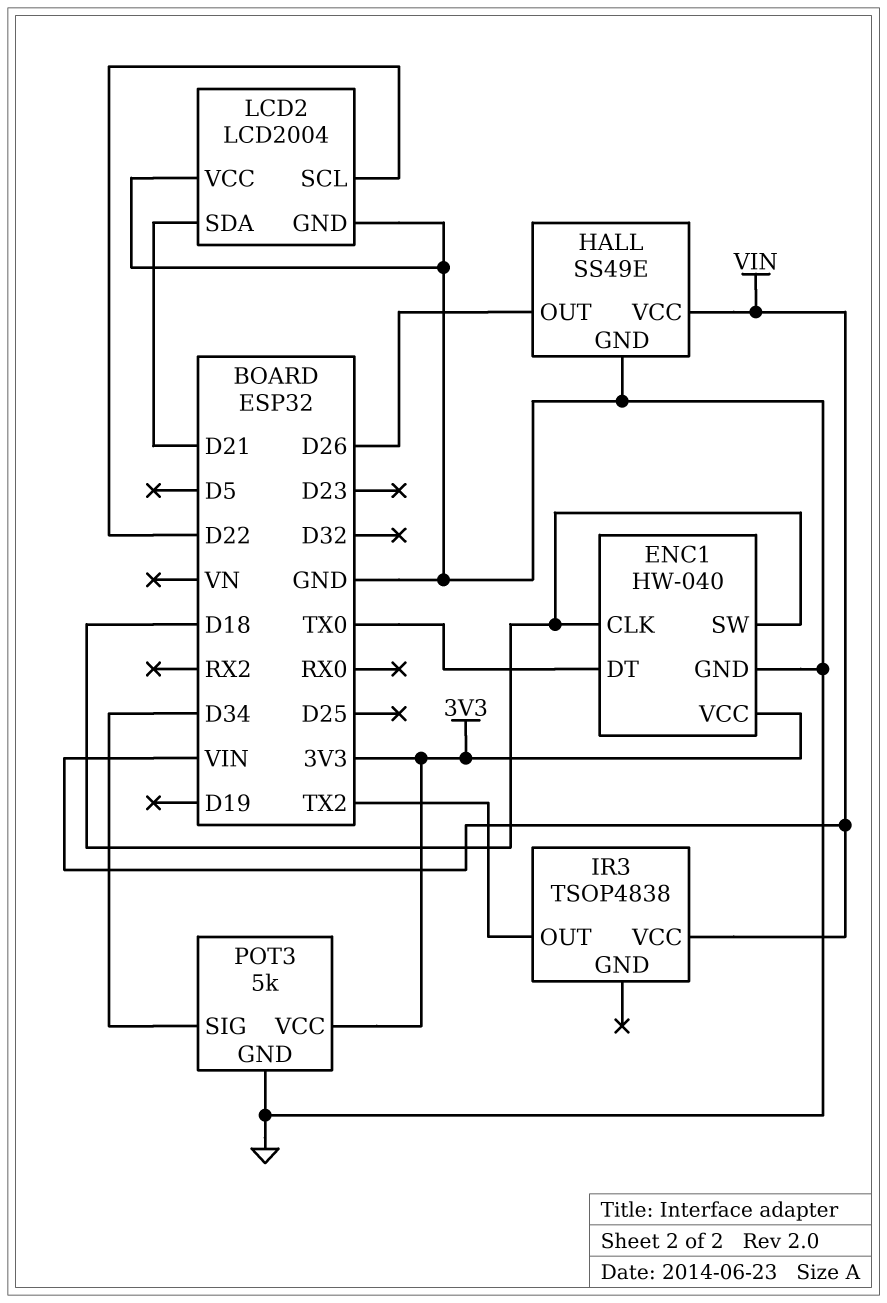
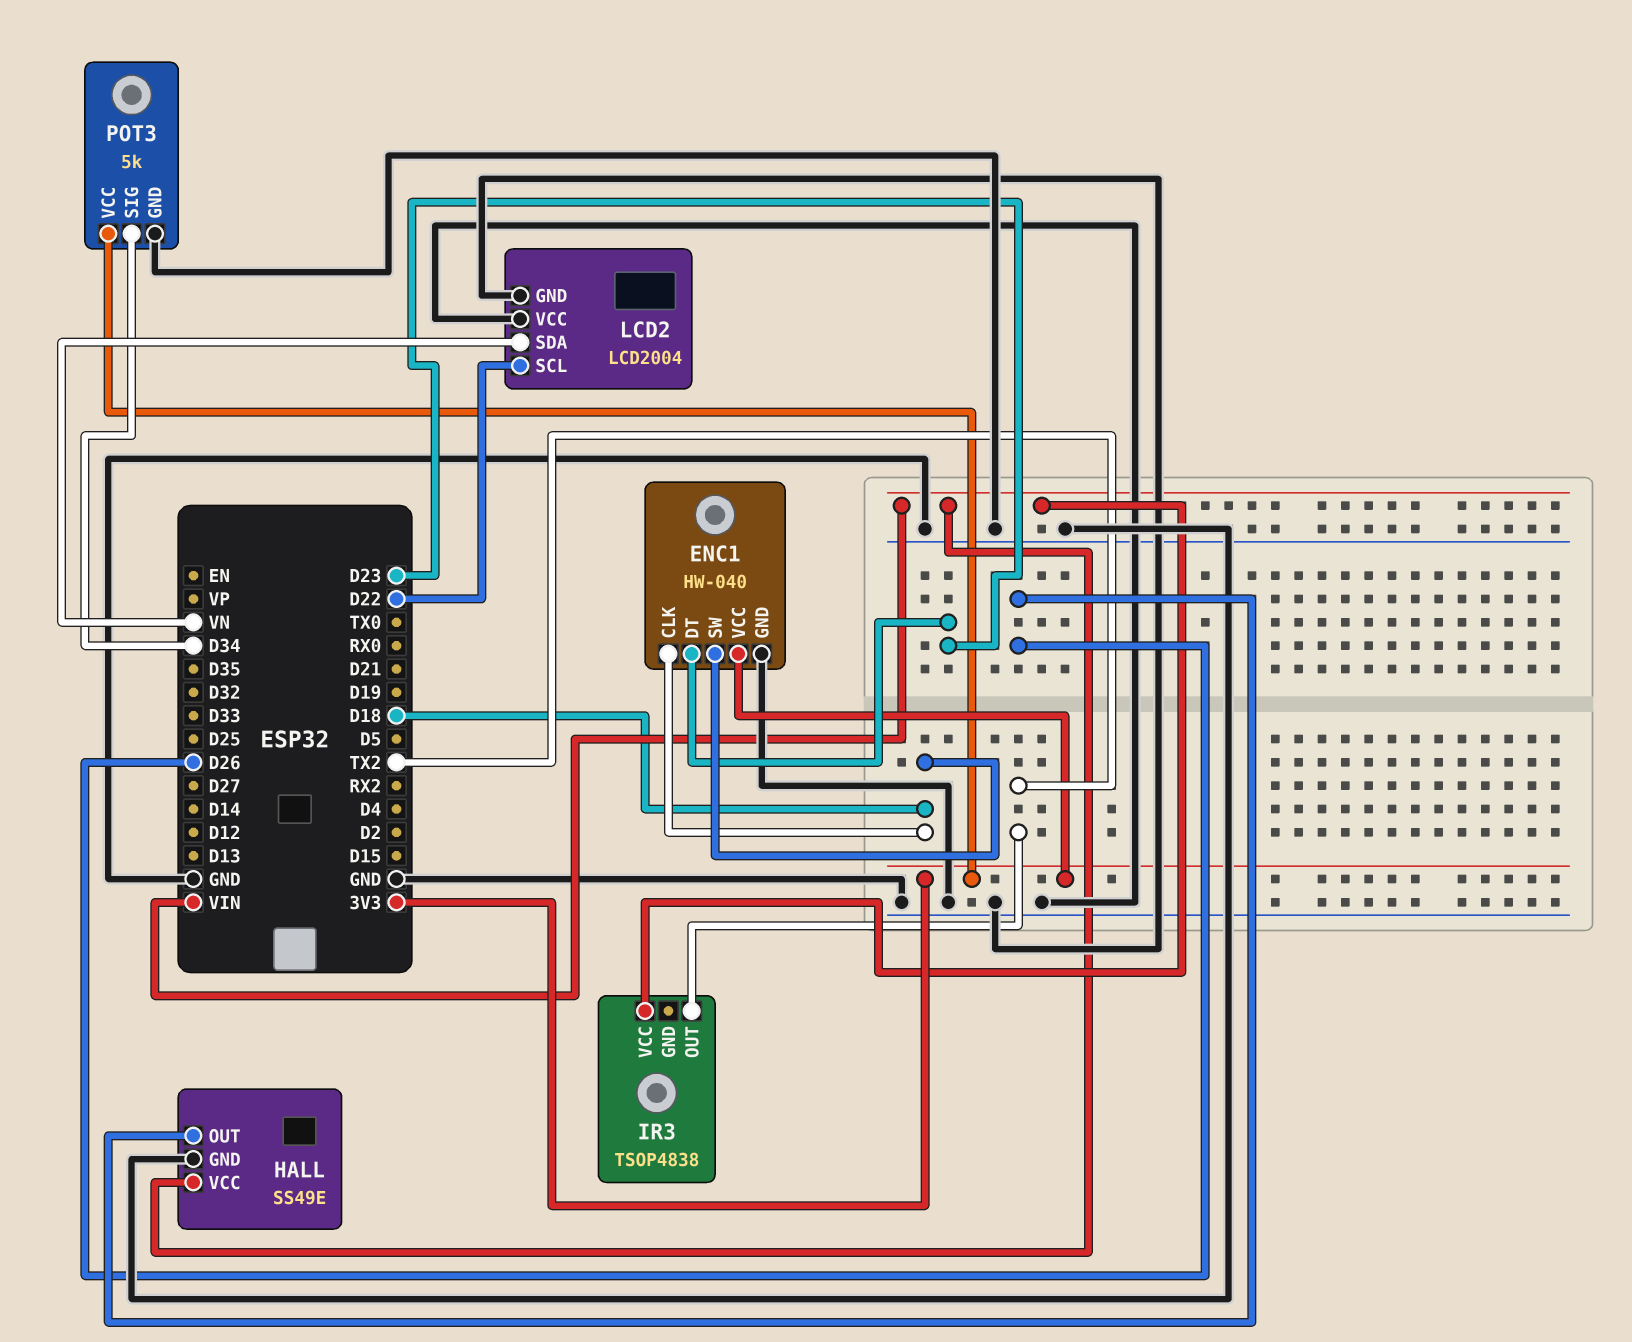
ENC1 pin DT: TX0 -> D23
LCD2 pin SDA: D21 -> VN

